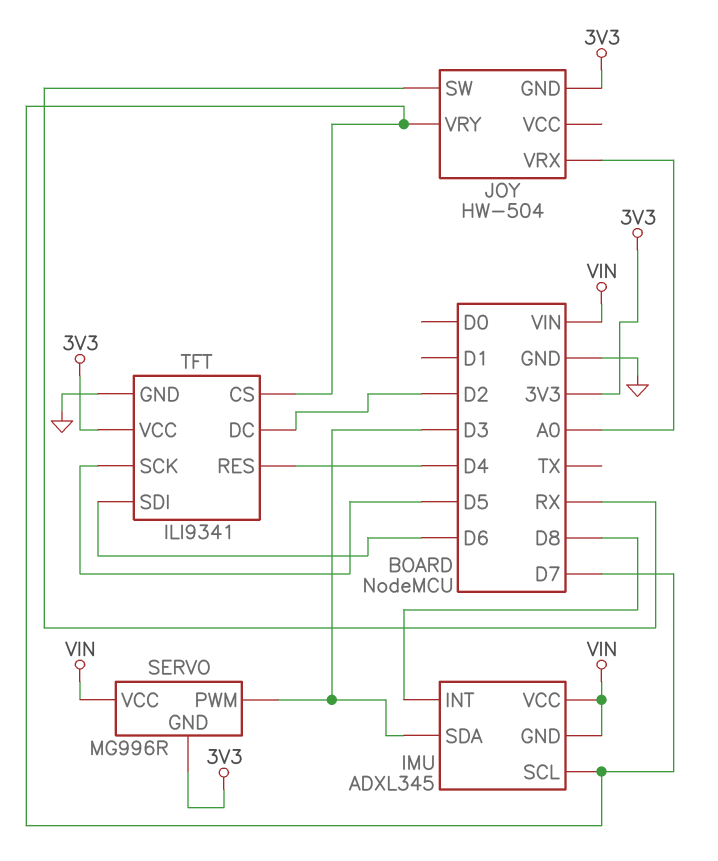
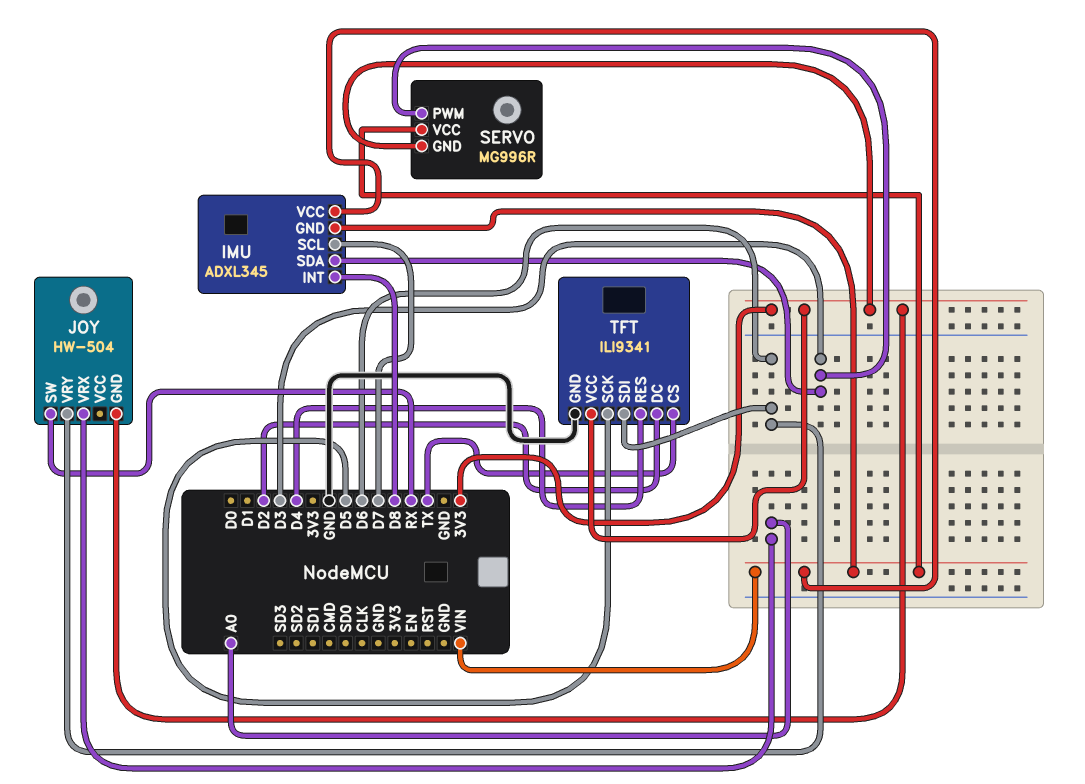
JOY pin VRY: D7 -> D6
TFT pin CS: D7 -> TX

